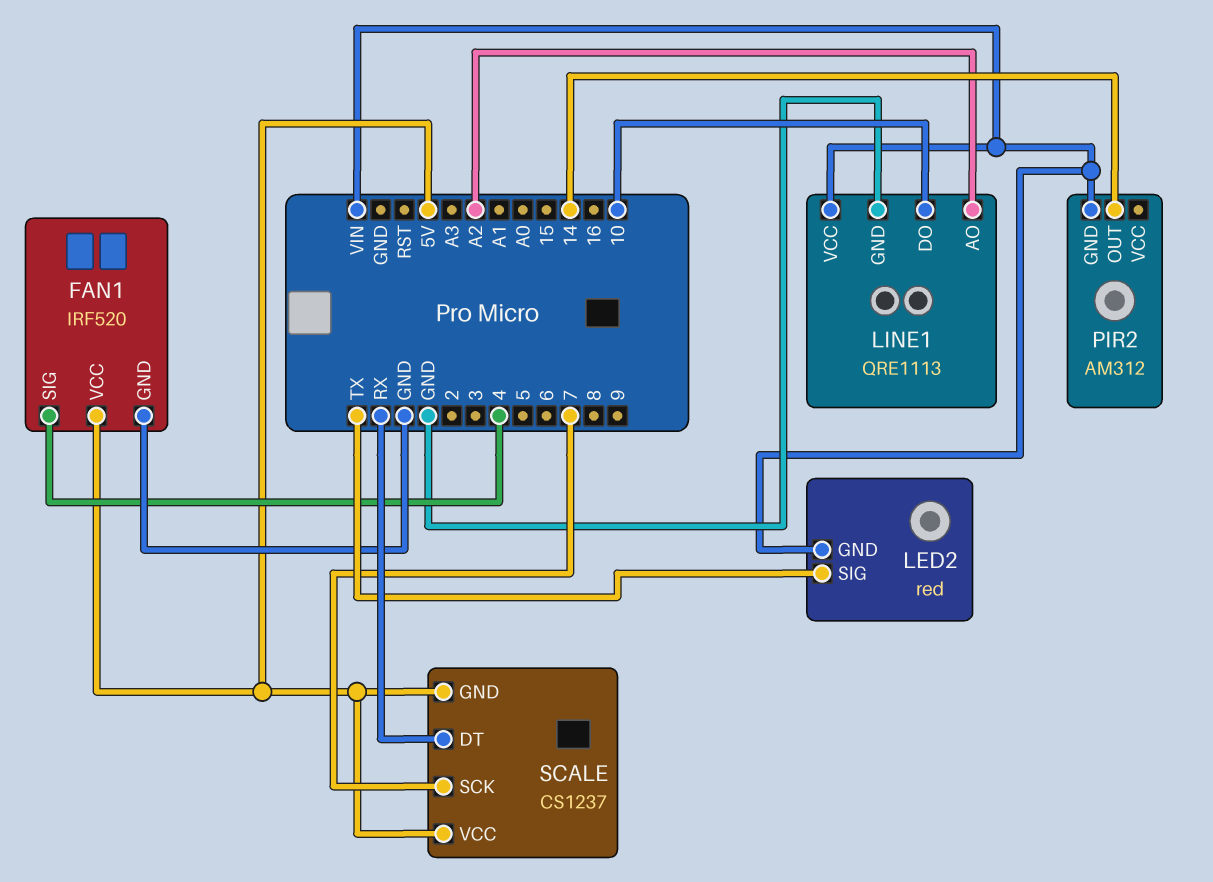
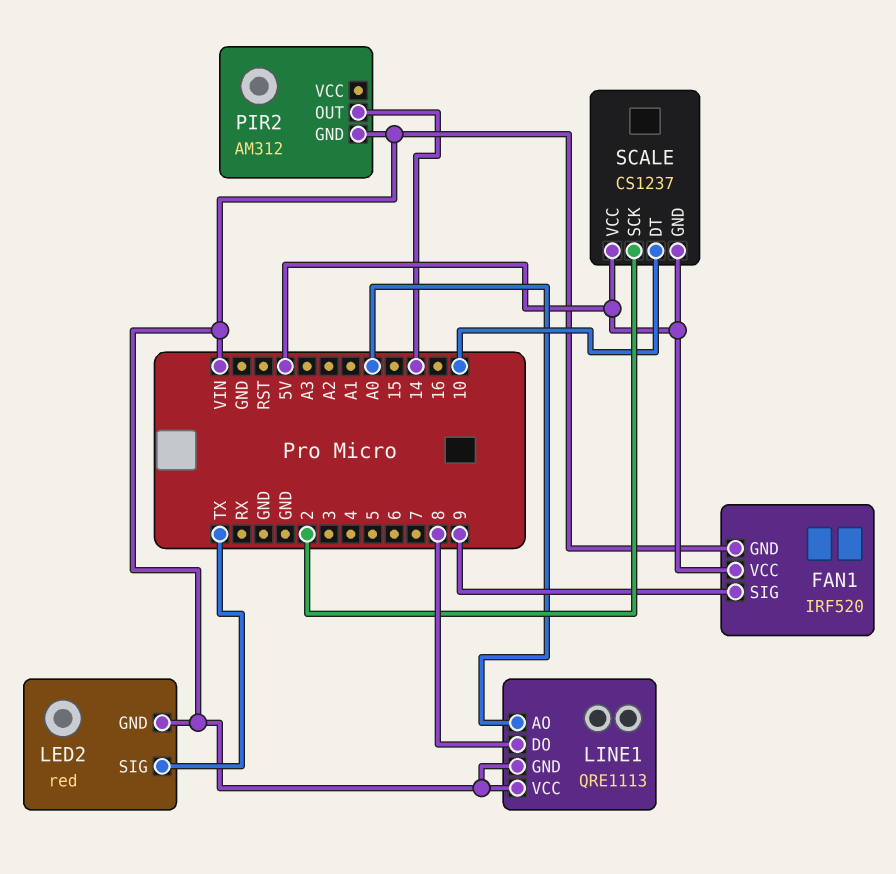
FAN1 pin GND: GND -> VIN
FAN1 pin SIG: 4 -> 9
LINE1 pin AO: A2 -> A0
LINE1 pin DO: 10 -> 8
LINE1 pin GND: GND -> VIN
SCALE pin DT: RX -> 10
SCALE pin SCK: 7 -> 2

